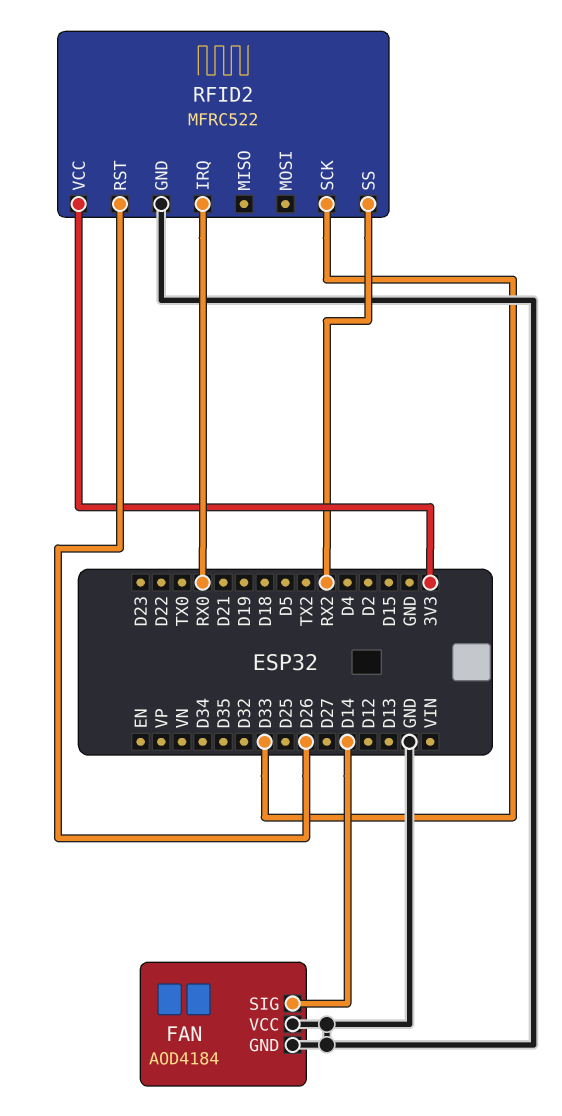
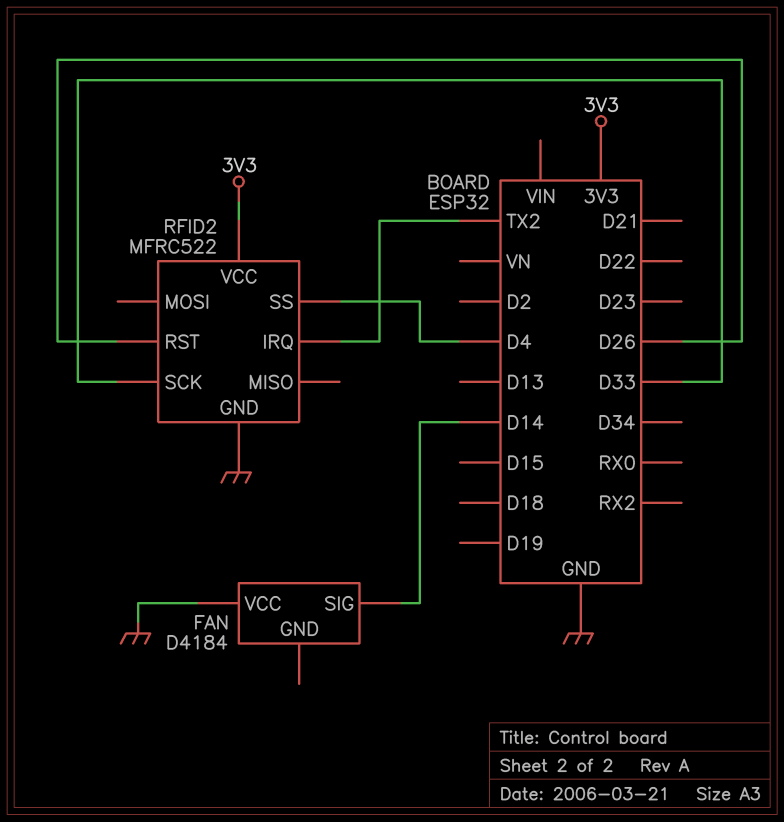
FAN: AOD4184 -> D4184
FAN pin GND: GND -> none
RFID2 pin IRQ: RX0 -> TX2
RFID2 pin SS: RX2 -> D4

